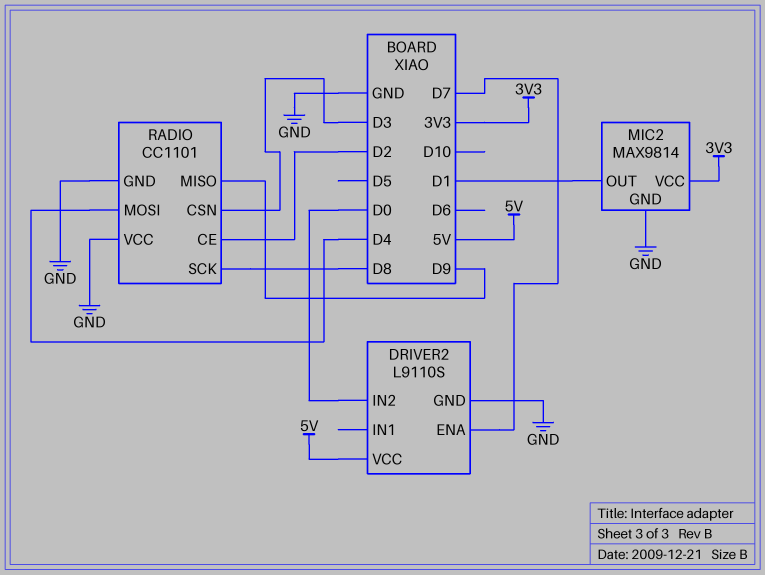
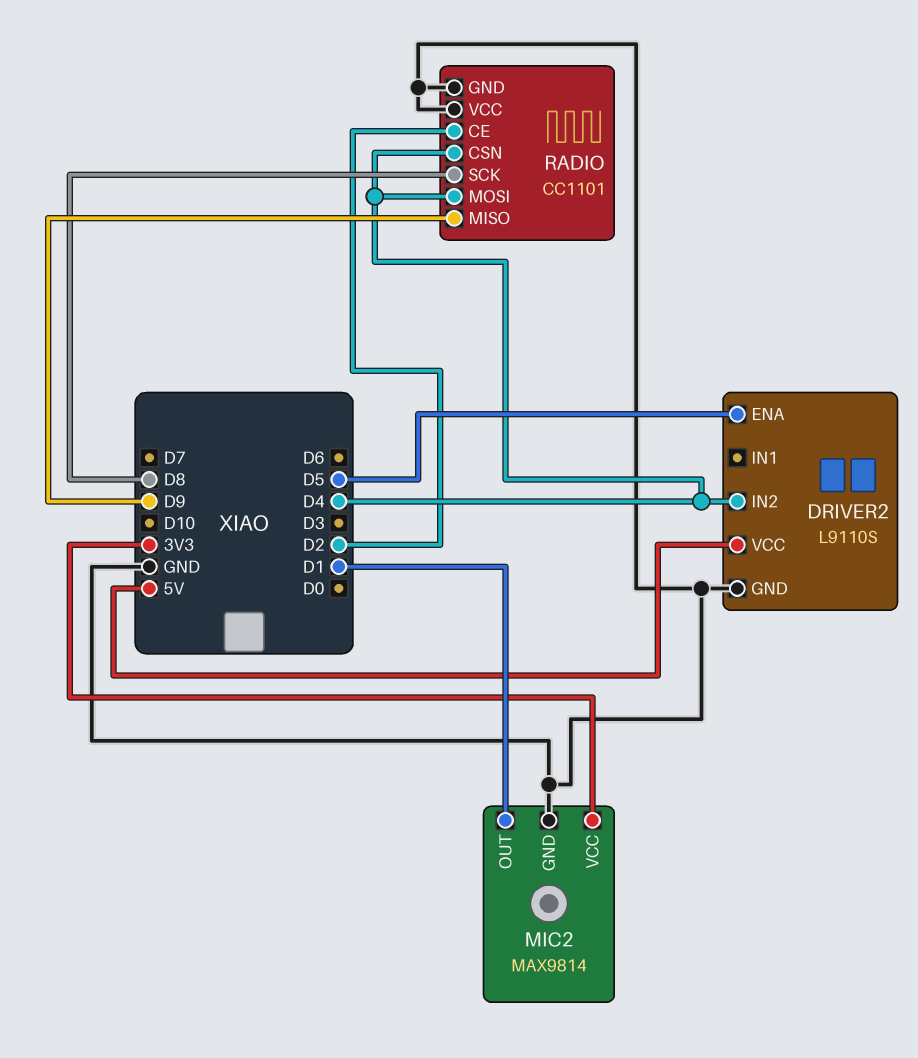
DRIVER2 pin ENA: D7 -> D5
DRIVER2 pin IN2: D0 -> D4
RADIO pin CSN: D3 -> D4

